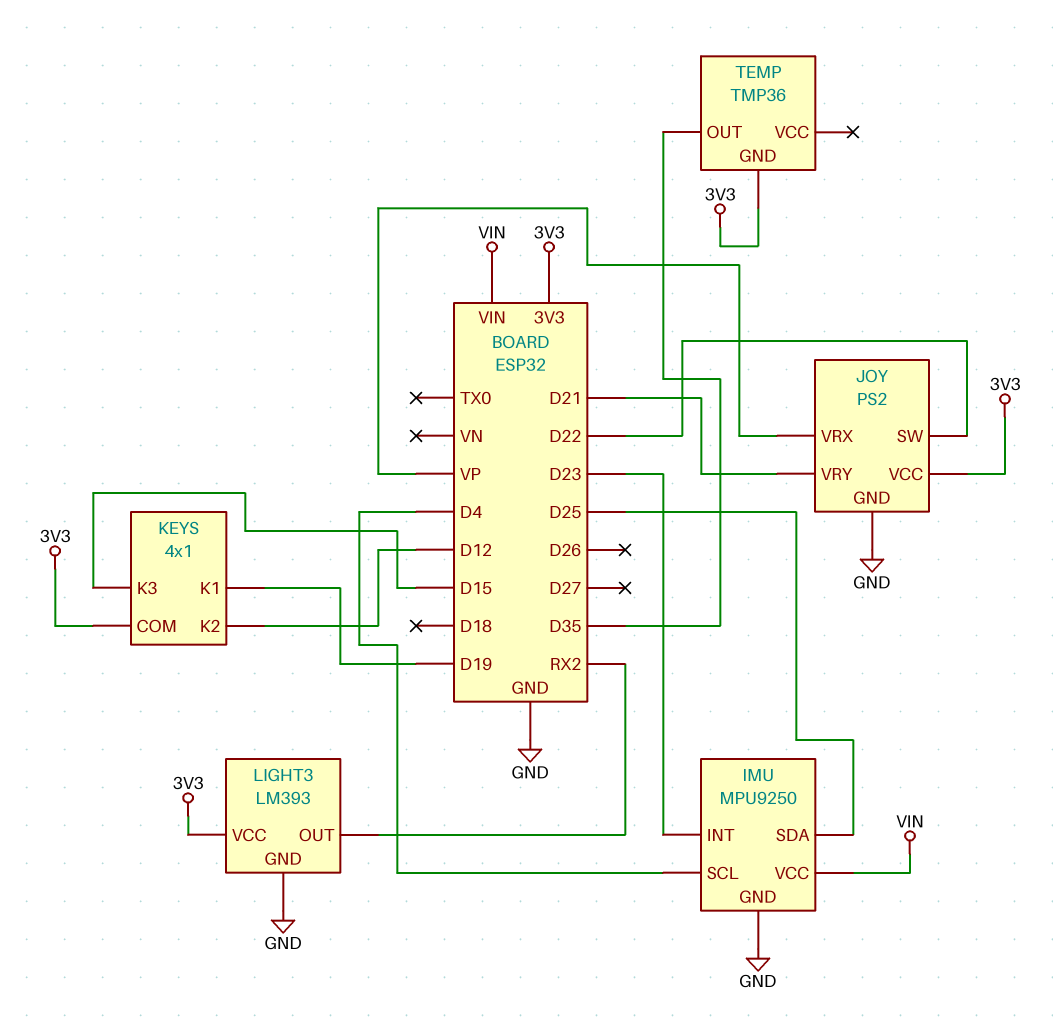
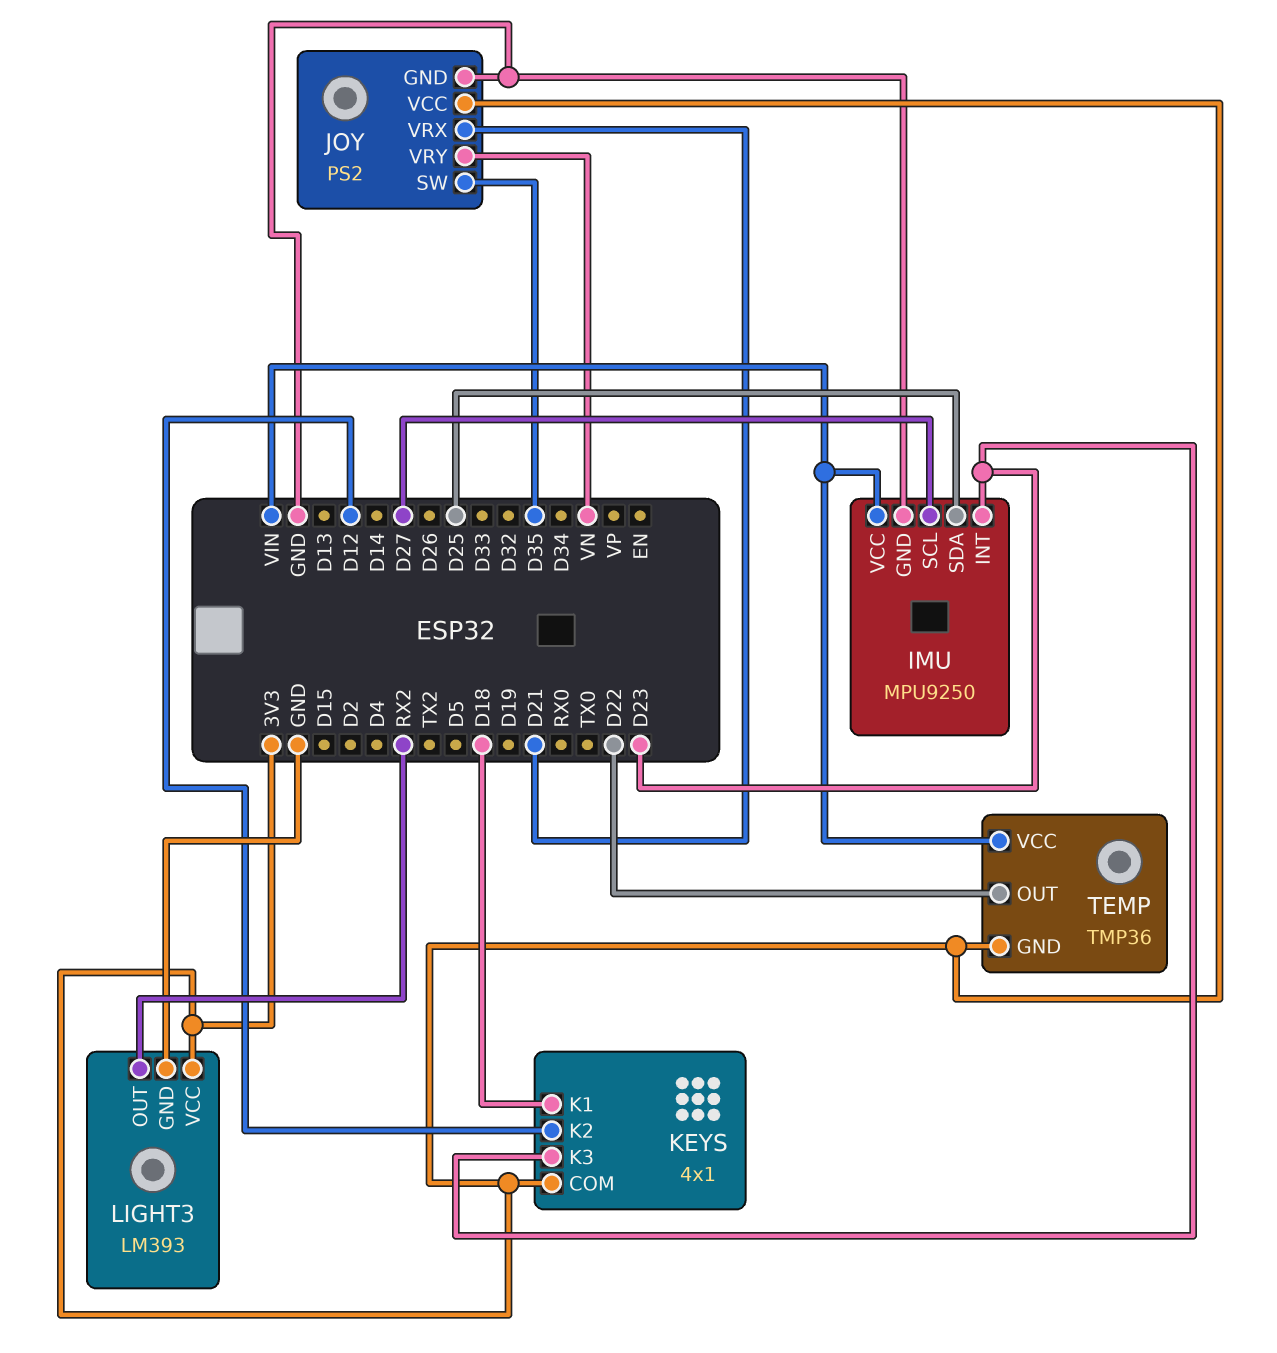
IMU pin SCL: D4 -> D27
JOY pin SW: D22 -> D35
JOY pin VRX: VP -> D21
JOY pin VRY: D21 -> VN
KEYS pin K1: D19 -> D18
KEYS pin K3: D15 -> D23
TEMP pin OUT: D35 -> D22
TEMP pin VCC: none -> VIN

